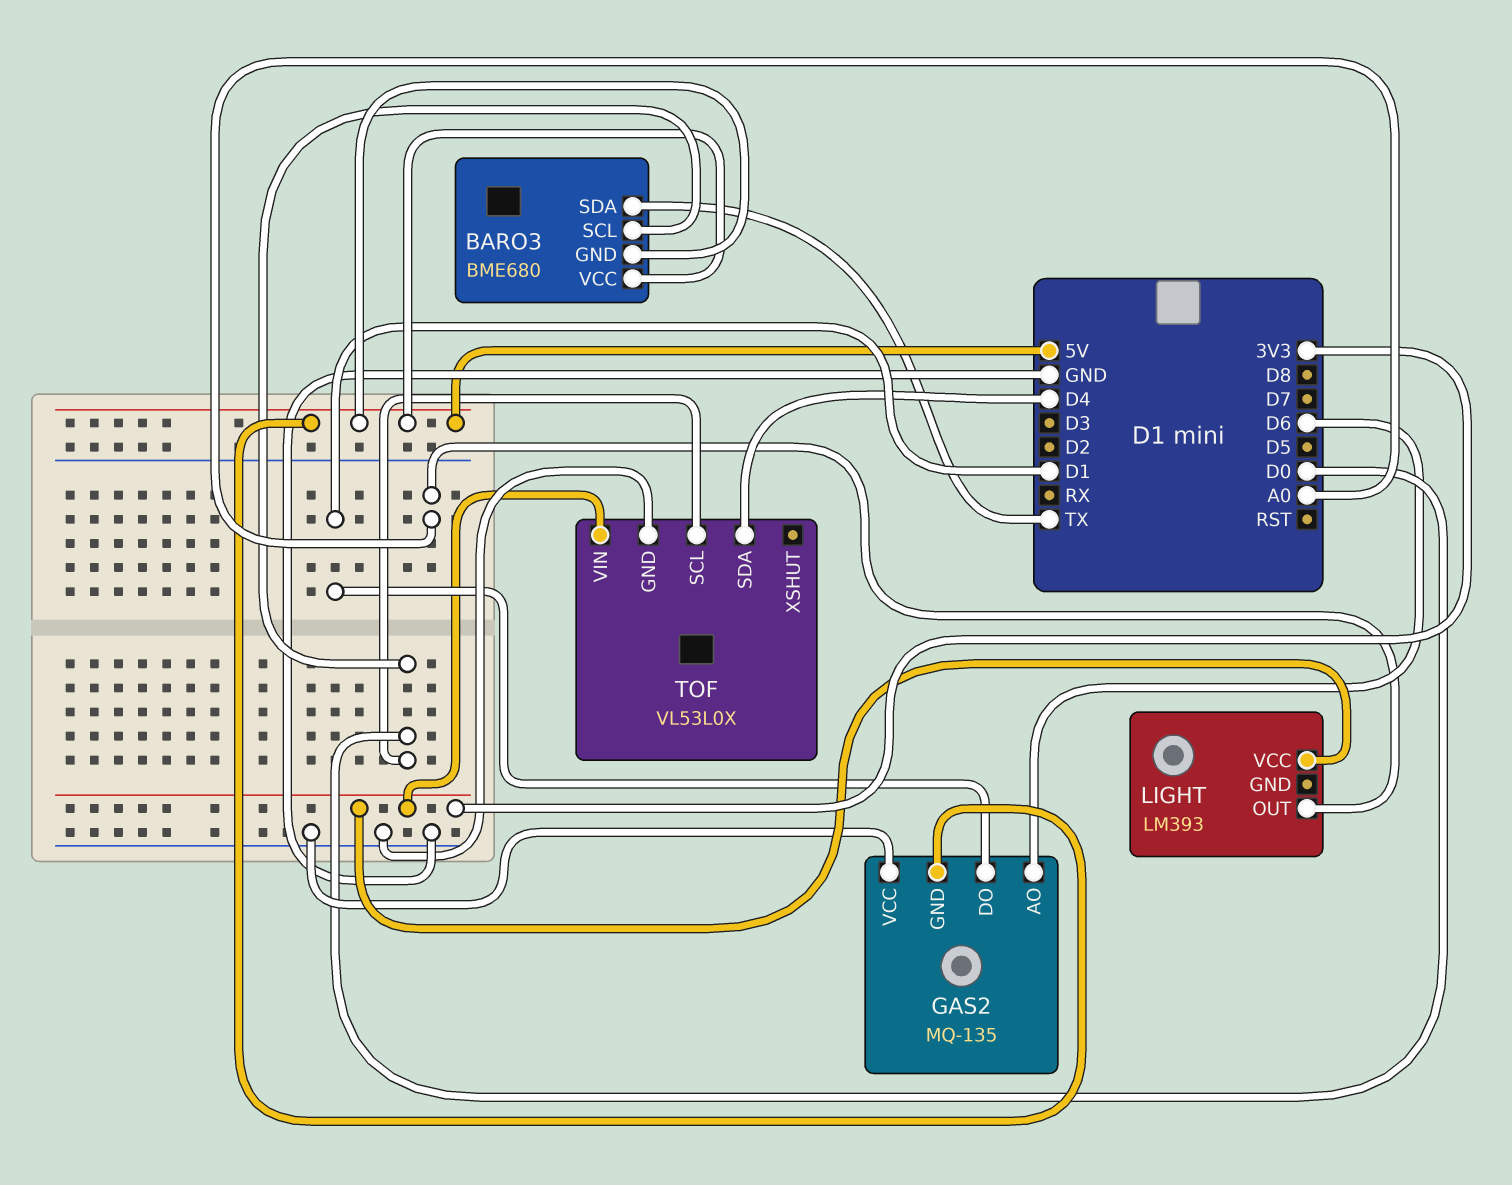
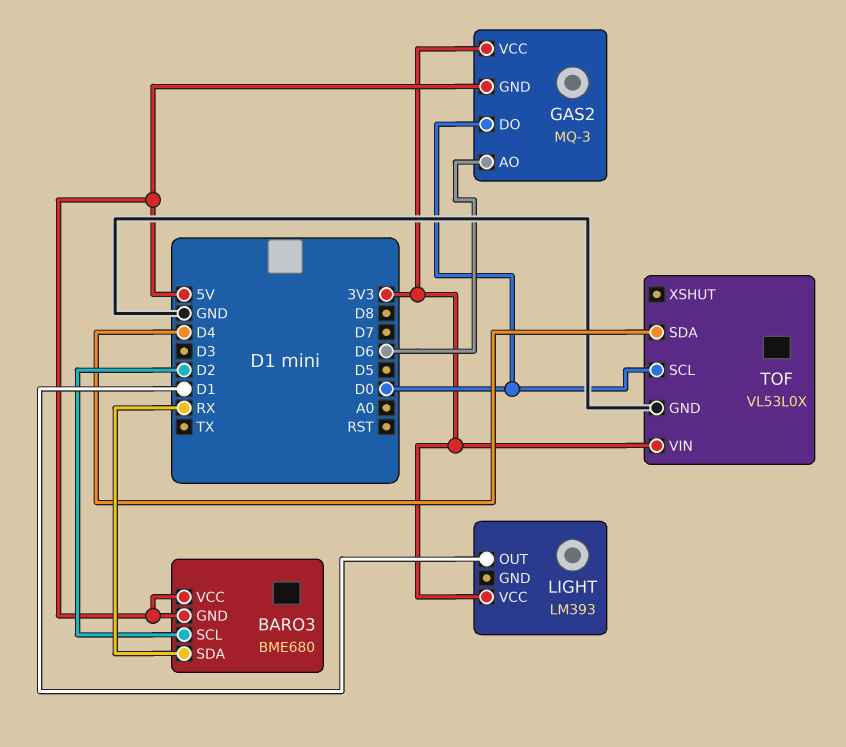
BARO3 pin SCL: D0 -> D2
BARO3 pin SDA: TX -> RX
GAS2: MQ-135 -> MQ-3
GAS2 pin DO: D1 -> D0
GAS2 pin VCC: GND -> 3V3
LIGHT pin OUT: A0 -> D1

